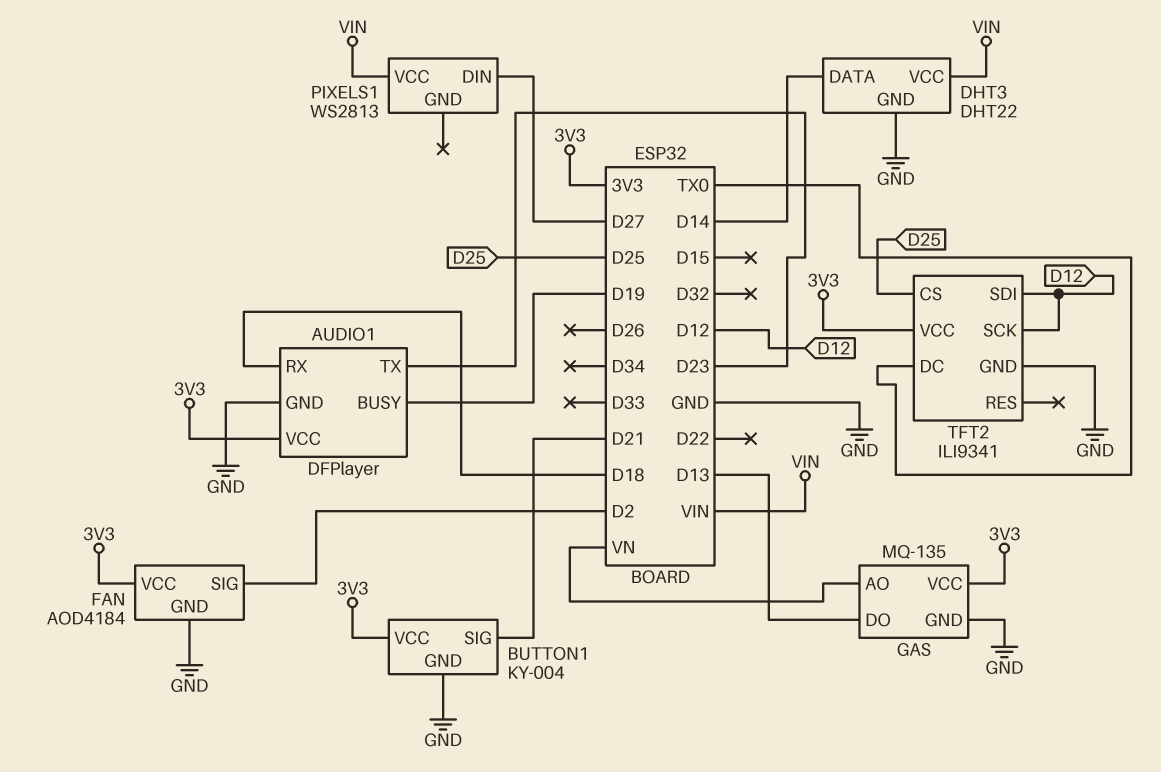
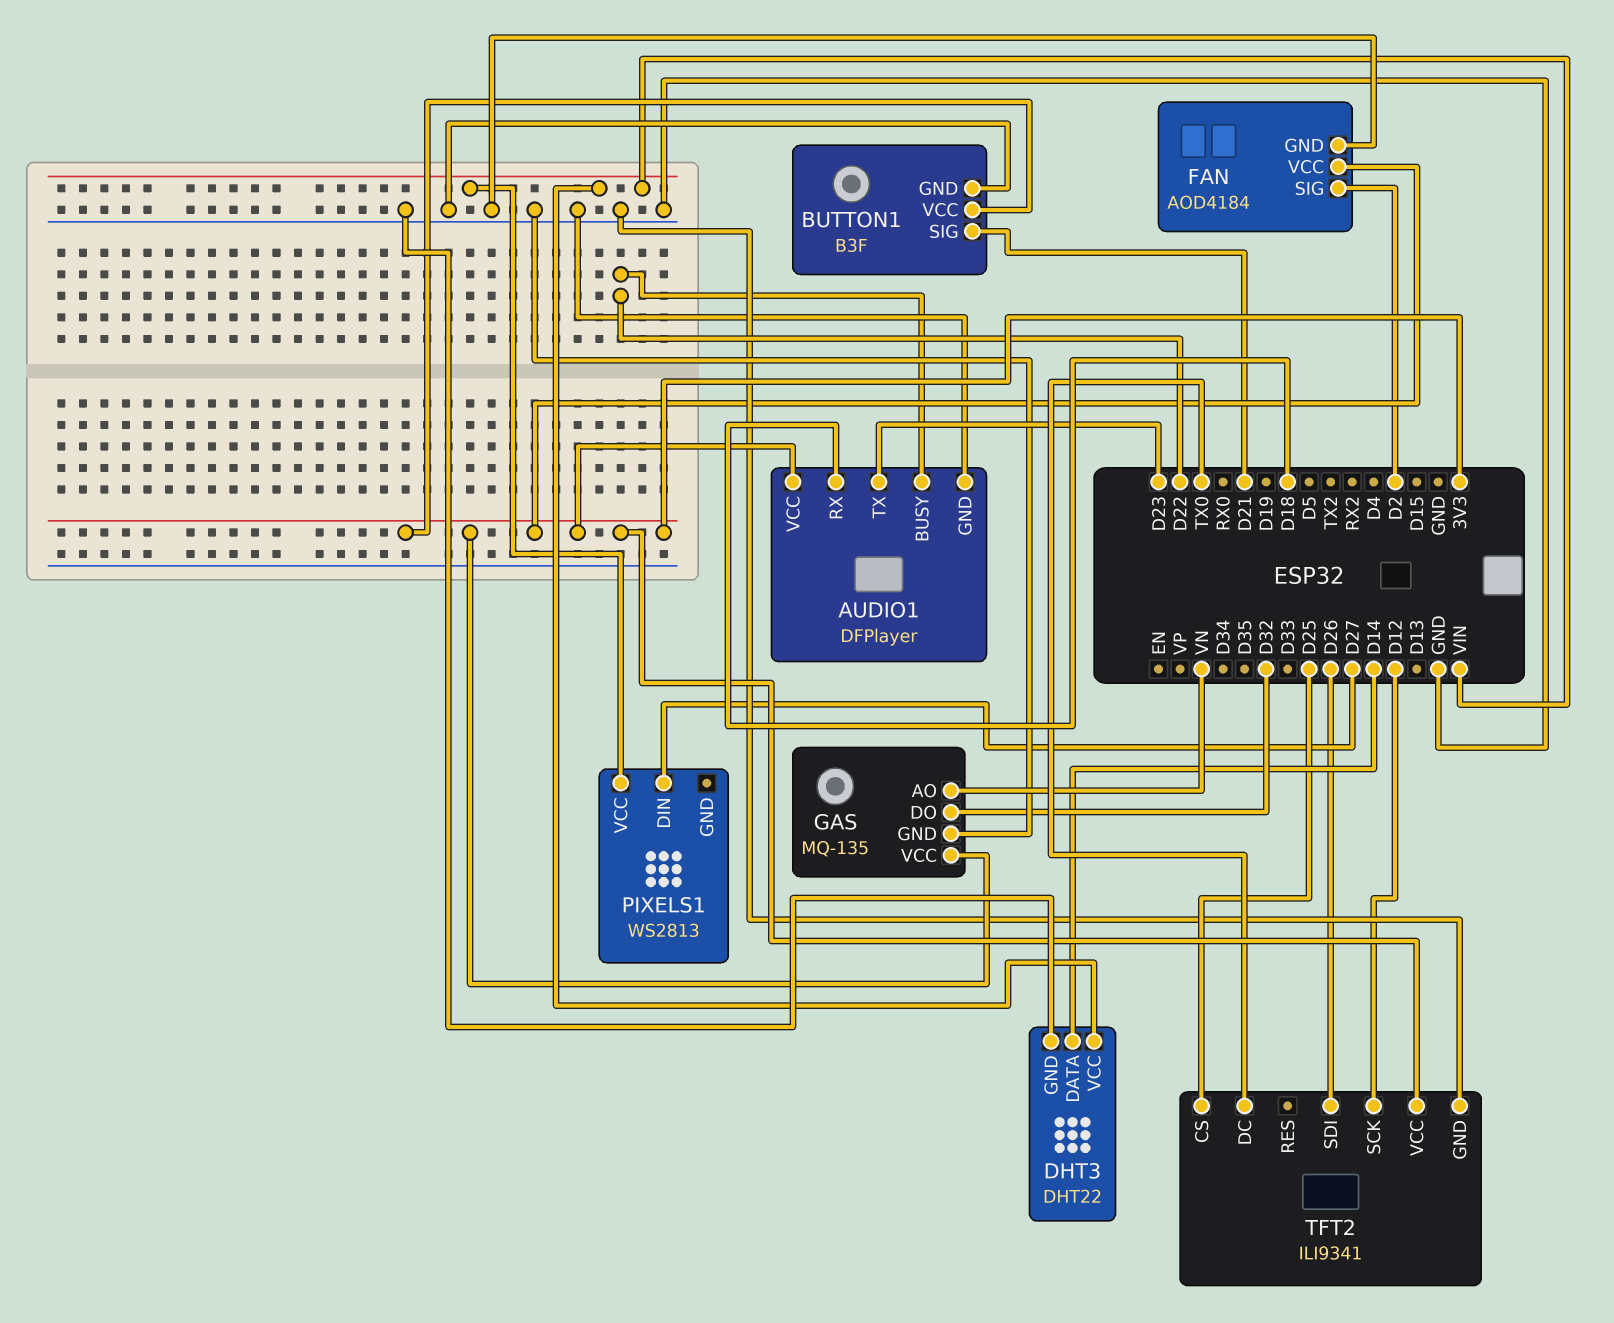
AUDIO1 pin BUSY: D19 -> D22
BUTTON1: KY-004 -> B3F
GAS pin DO: D13 -> D32
TFT2 pin SDI: D12 -> D26

